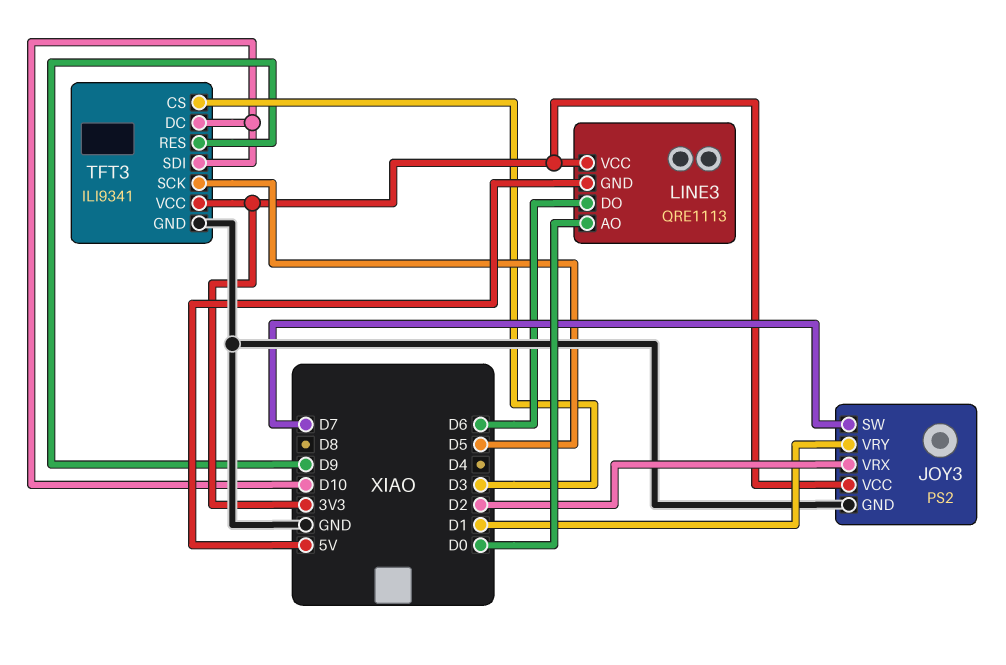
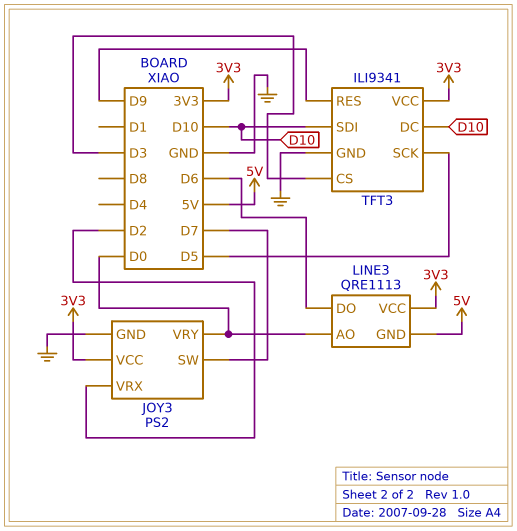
JOY3 pin VRY: D1 -> D0

